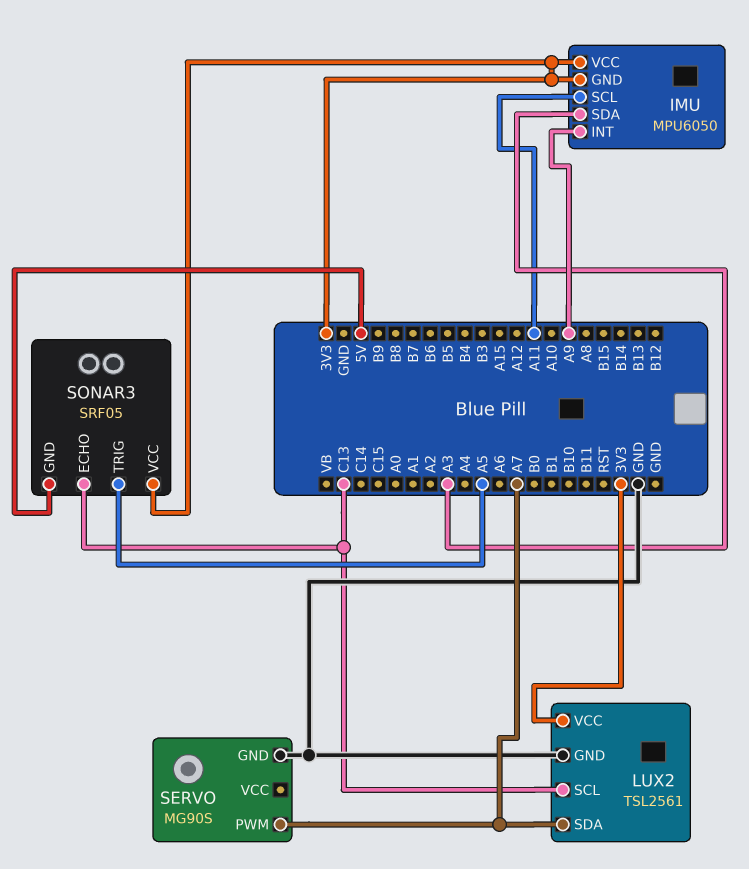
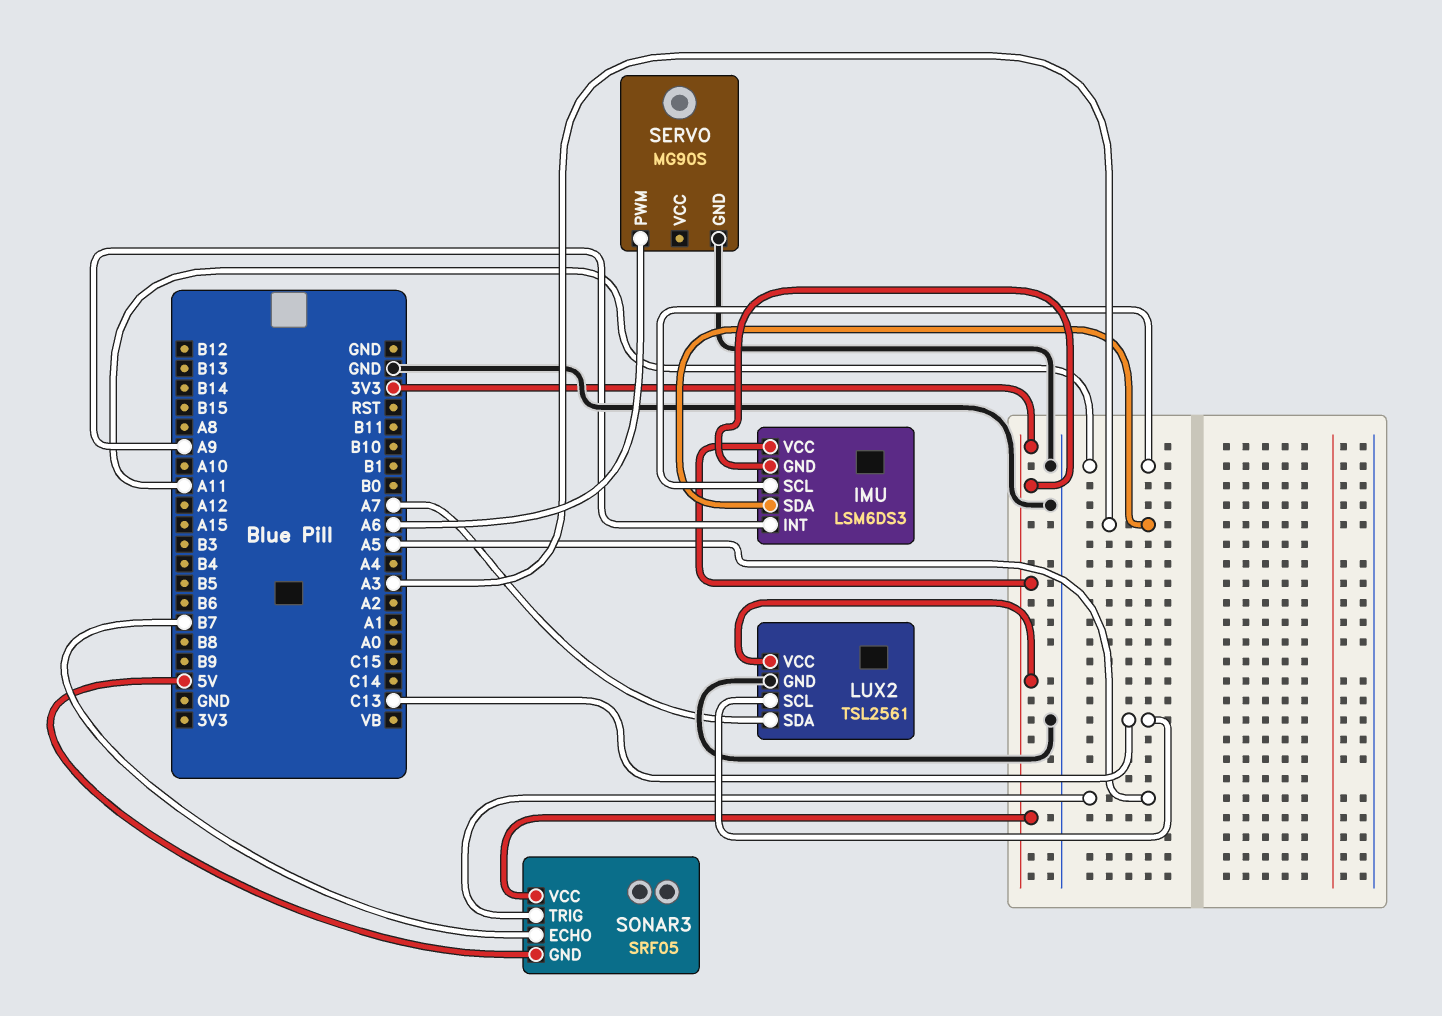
IMU: MPU6050 -> LSM6DS3
SERVO pin PWM: A7 -> A6
SONAR3 pin ECHO: C13 -> B7

